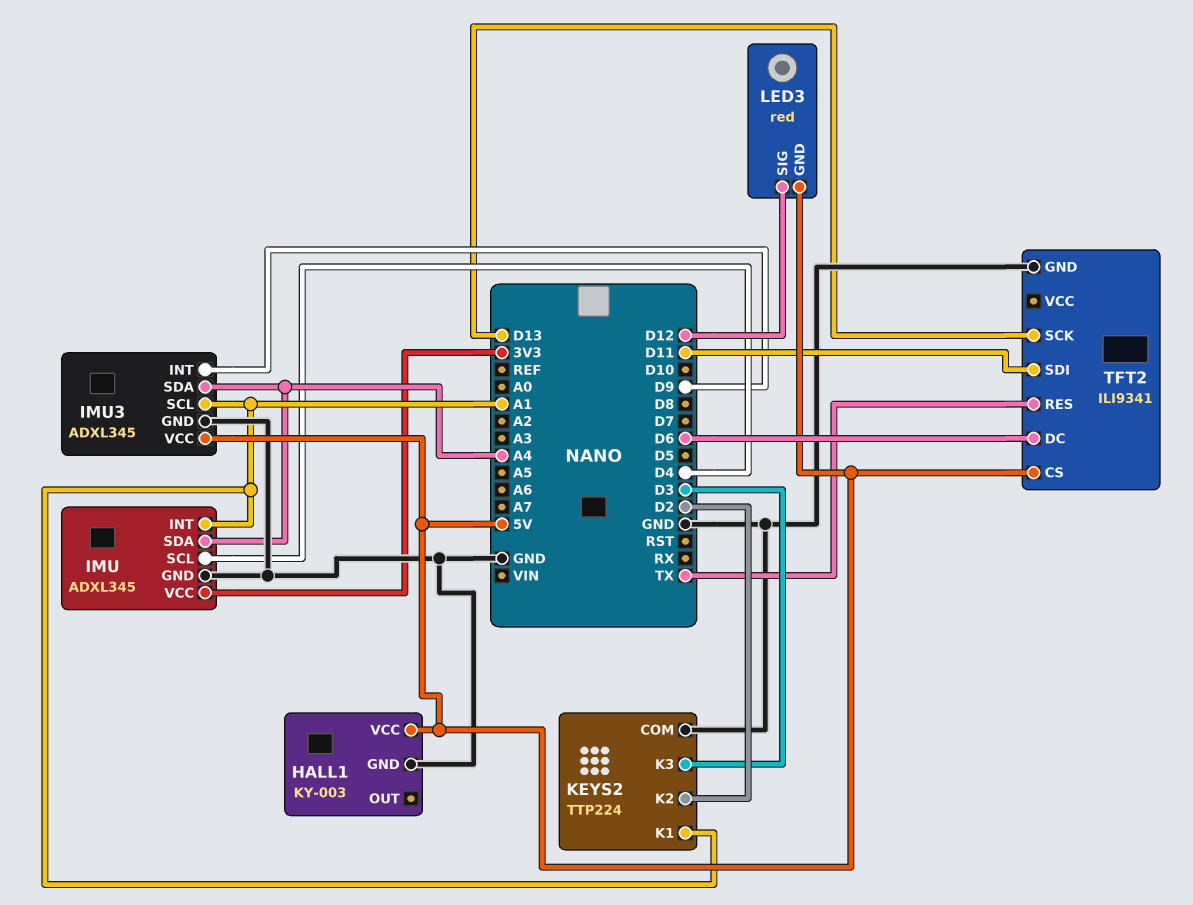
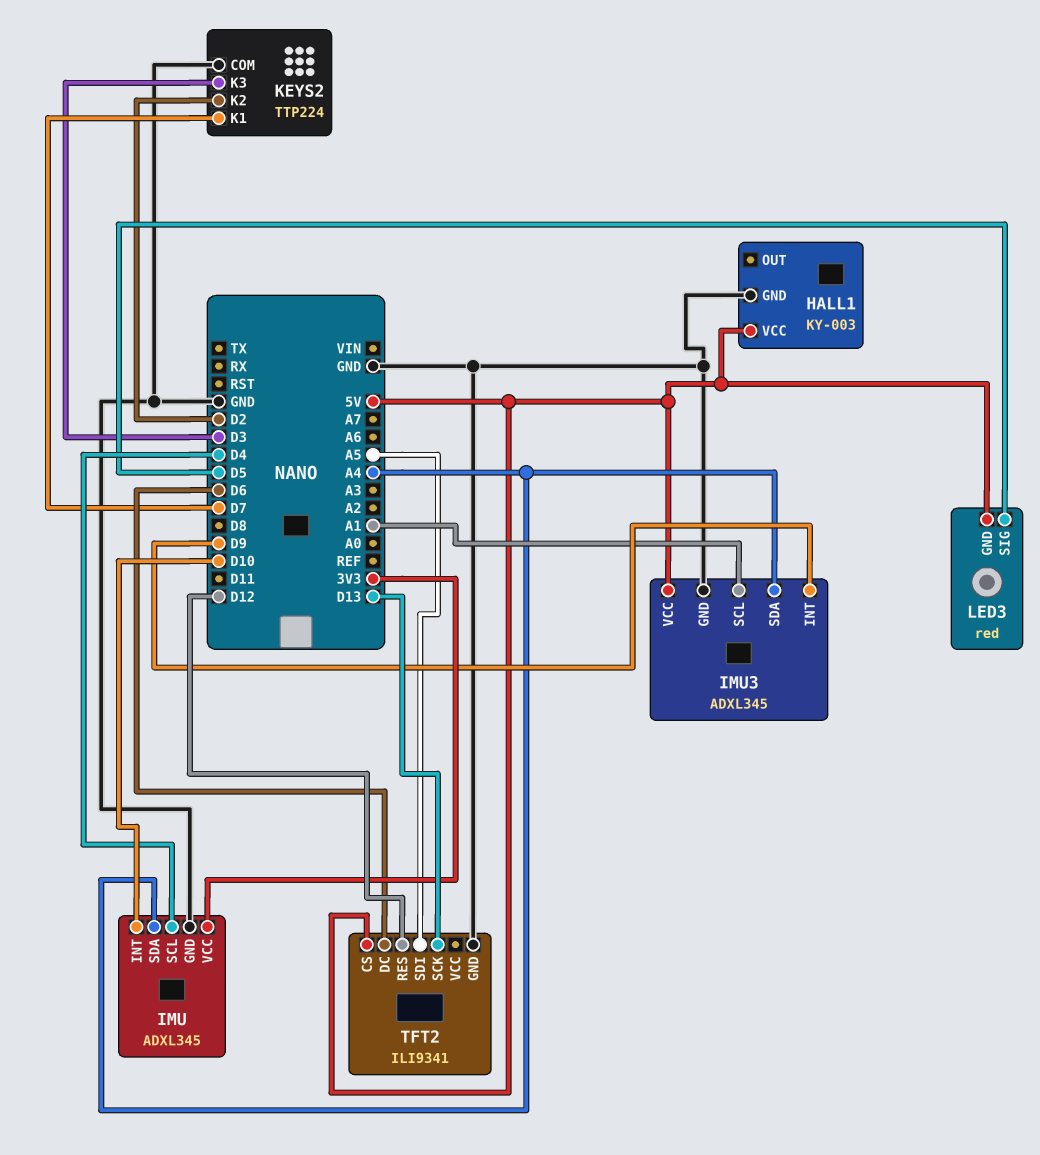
IMU pin INT: A1 -> D10
KEYS2 pin K1: A1 -> D7
LED3 pin SIG: D12 -> D5
TFT2 pin RES: TX -> D12
TFT2 pin SDI: D11 -> A5

